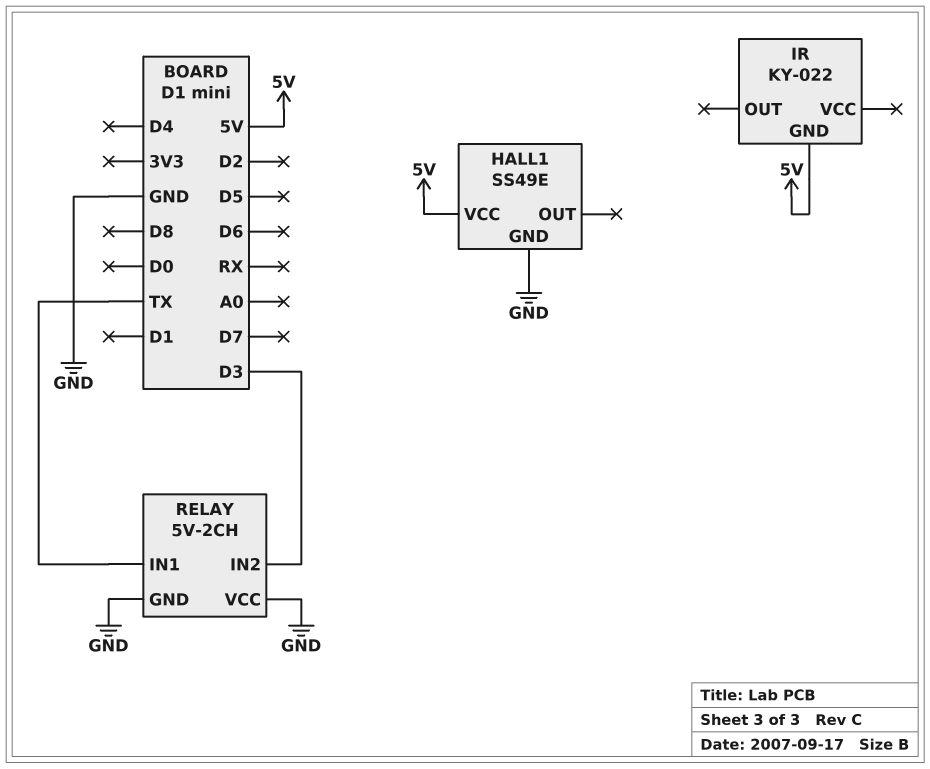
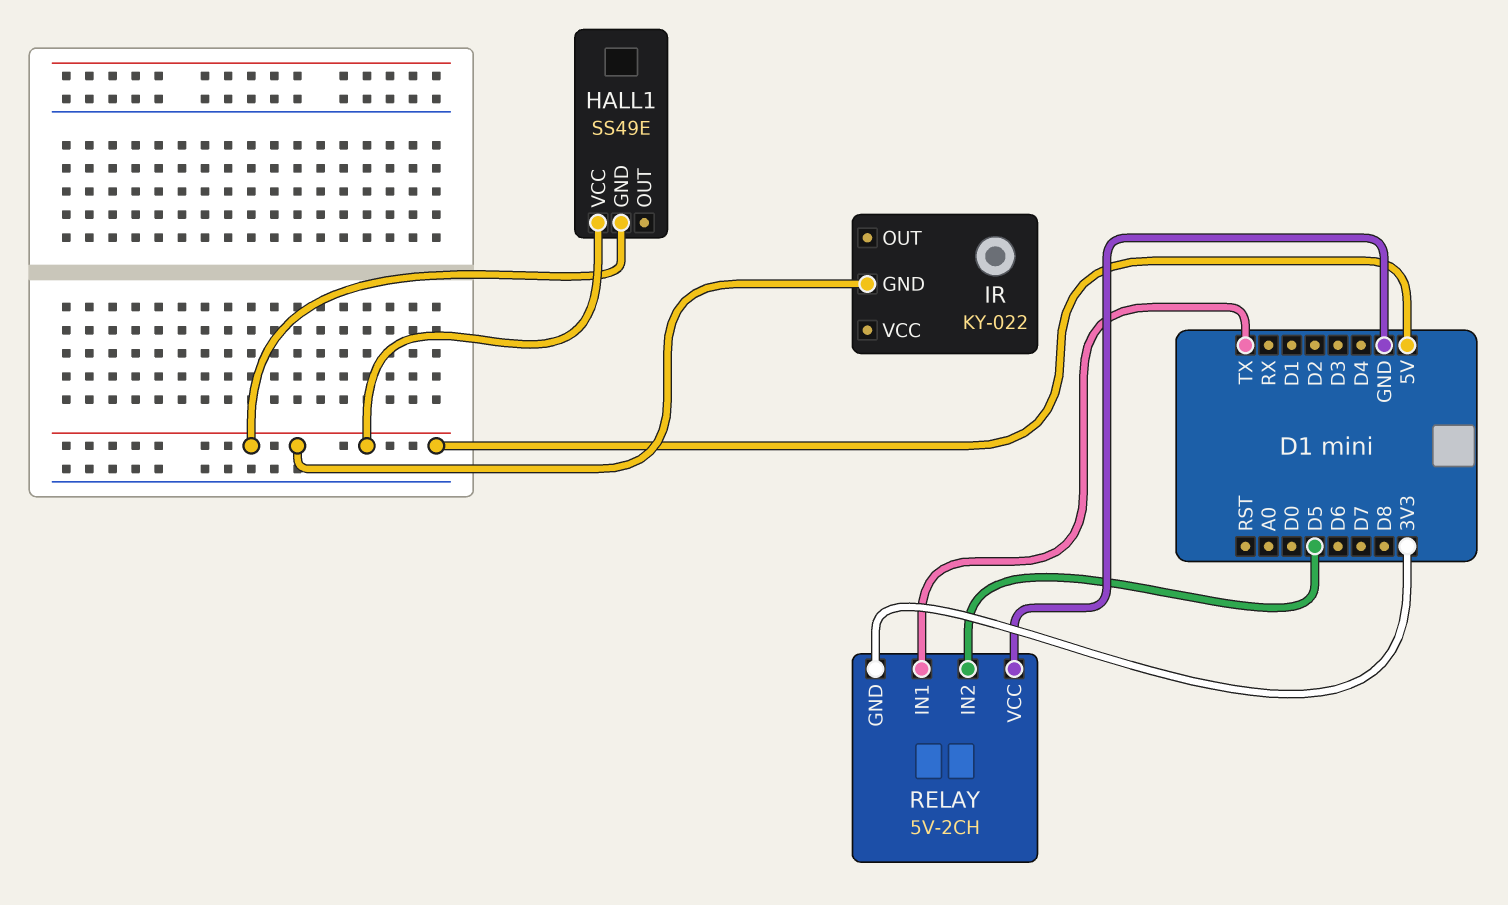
HALL1 pin GND: GND -> 5V
RELAY pin GND: GND -> 3V3
RELAY pin IN2: D3 -> D5

